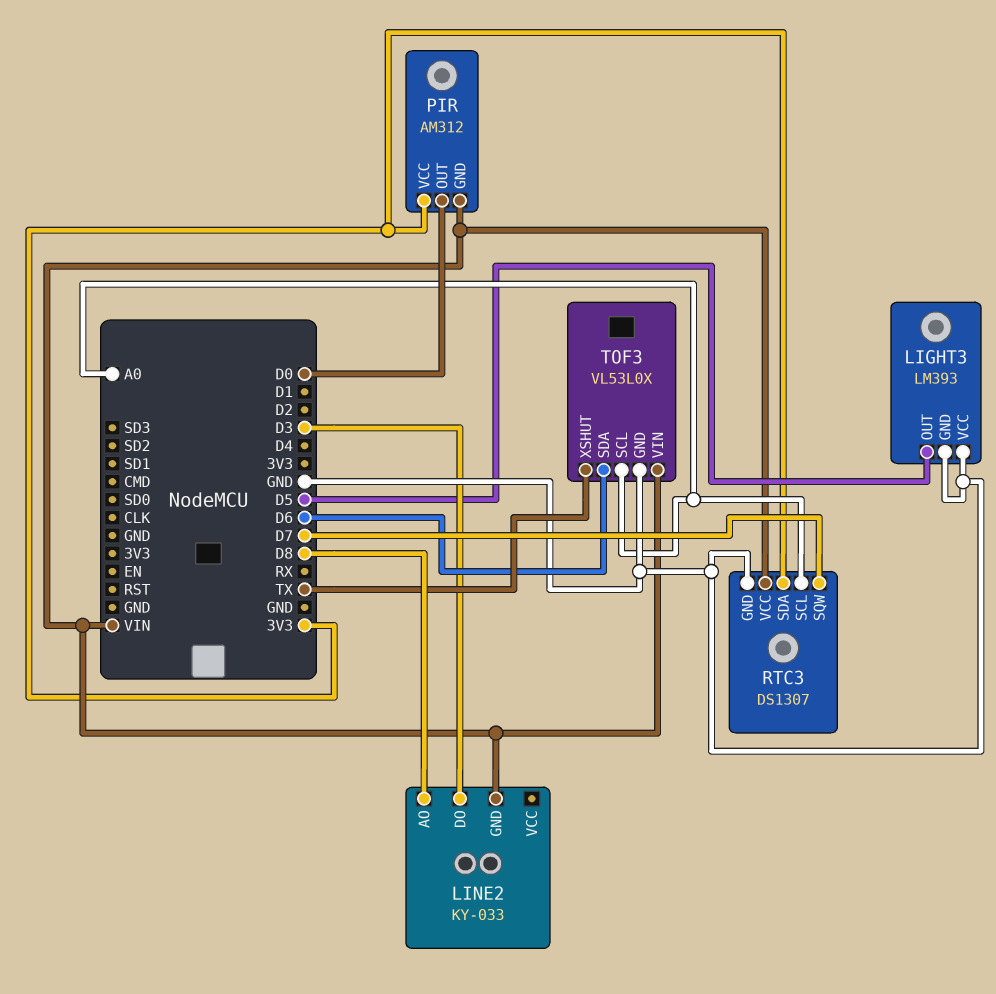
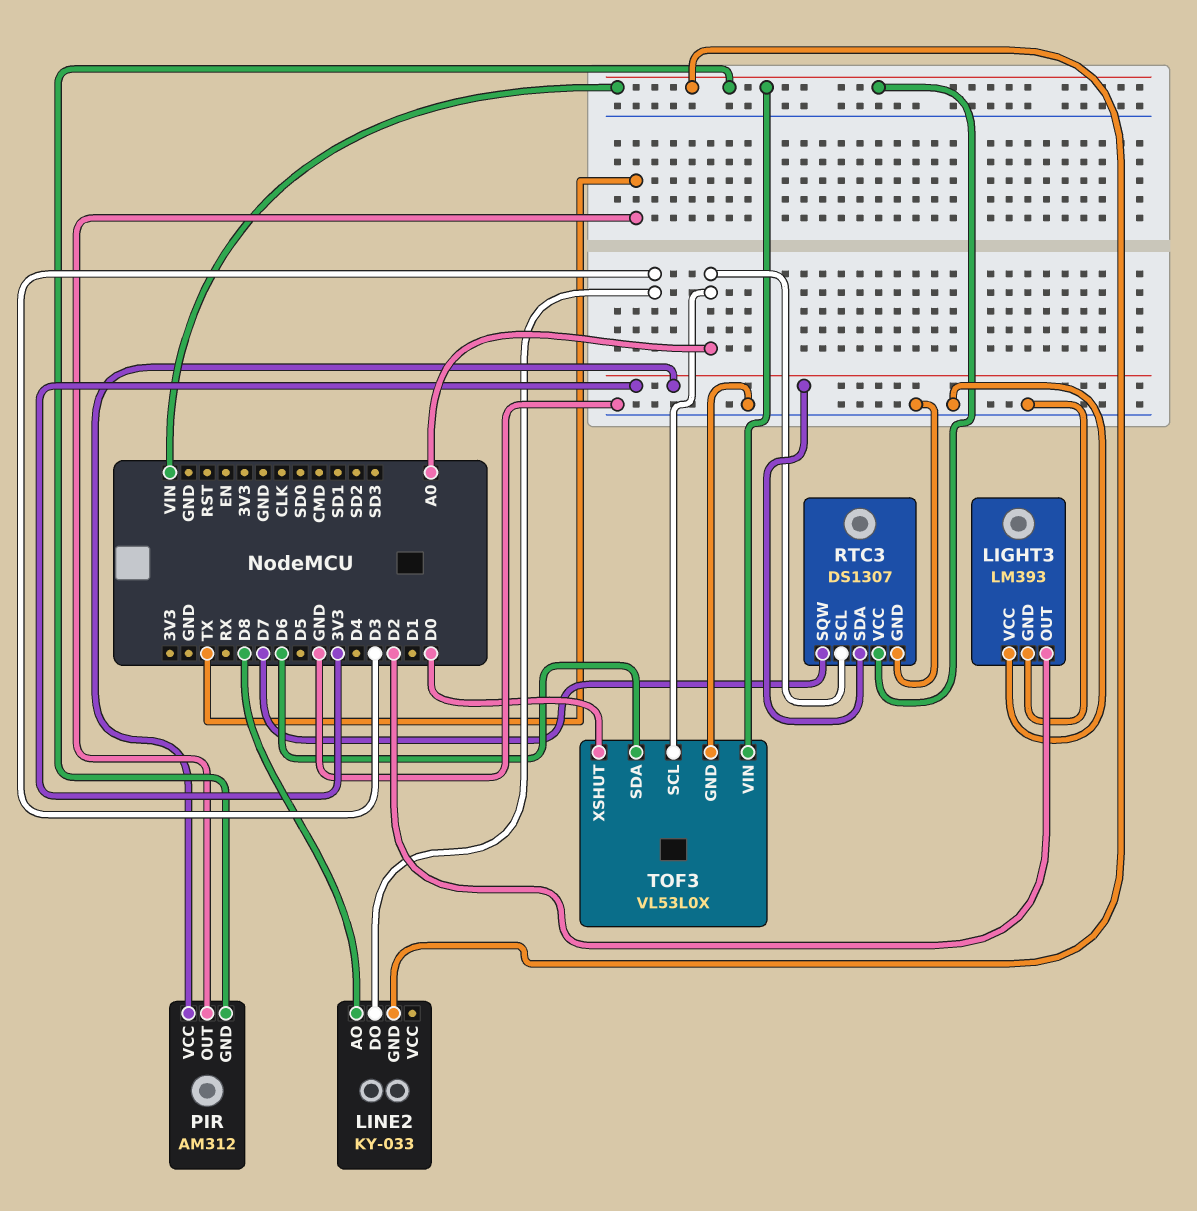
LIGHT3 pin OUT: D5 -> D2
PIR pin OUT: D0 -> TX
TOF3 pin XSHUT: TX -> D0

